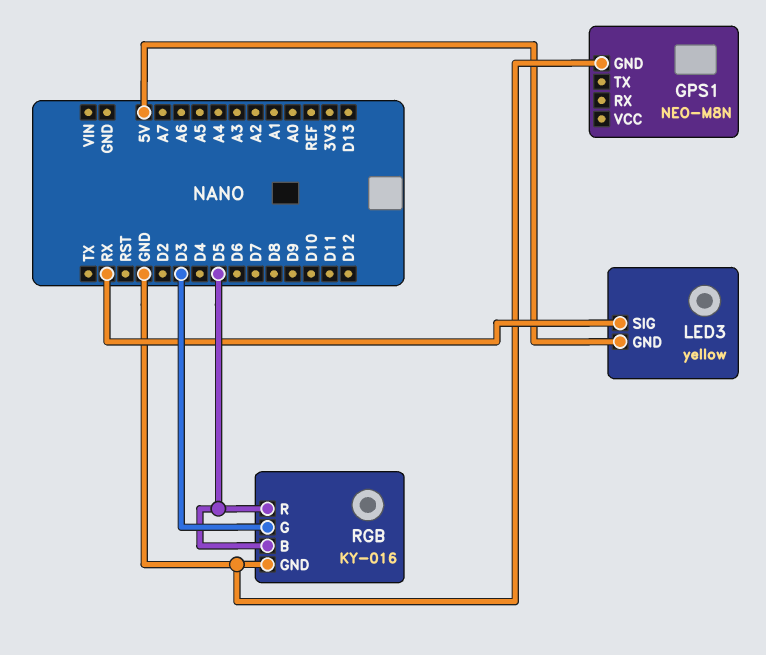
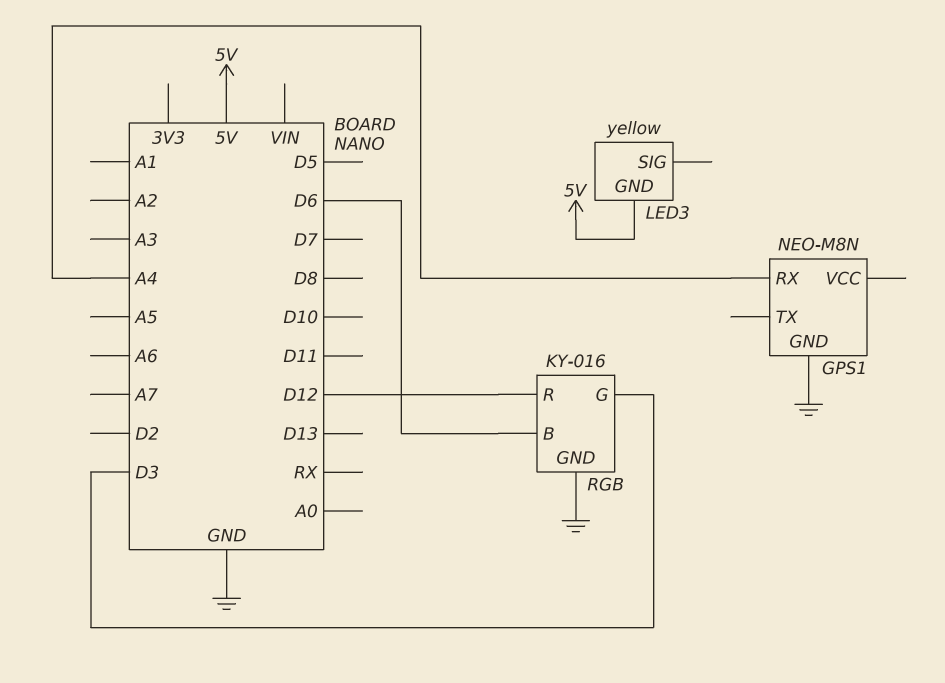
GPS1 pin RX: none -> A4
LED3 pin SIG: RX -> none
RGB pin B: D5 -> D6
RGB pin R: D5 -> D12

